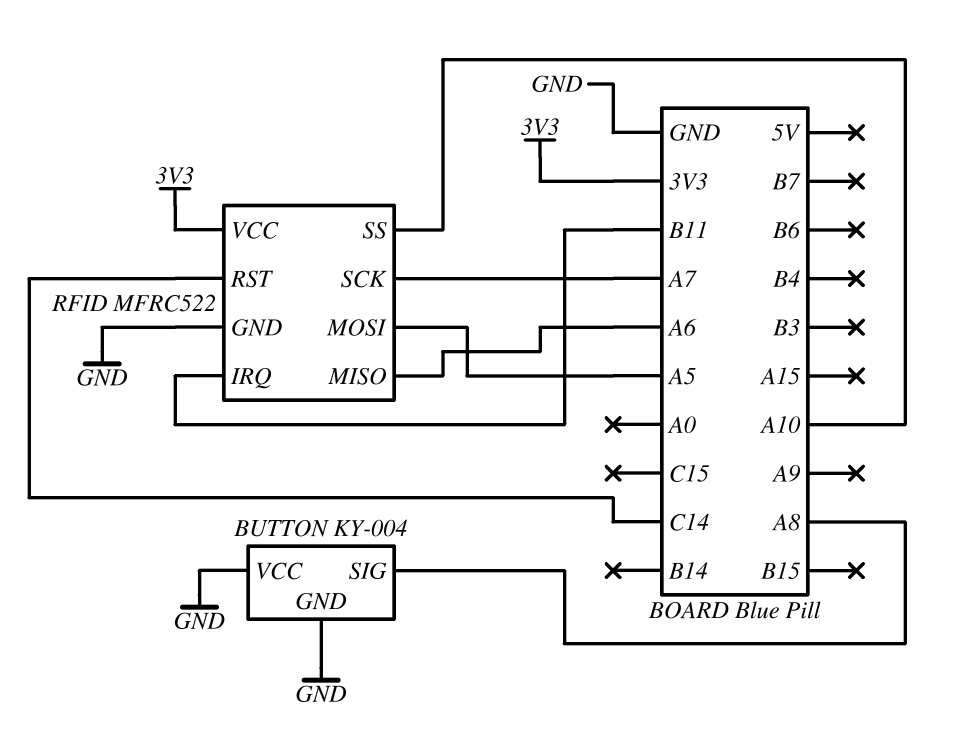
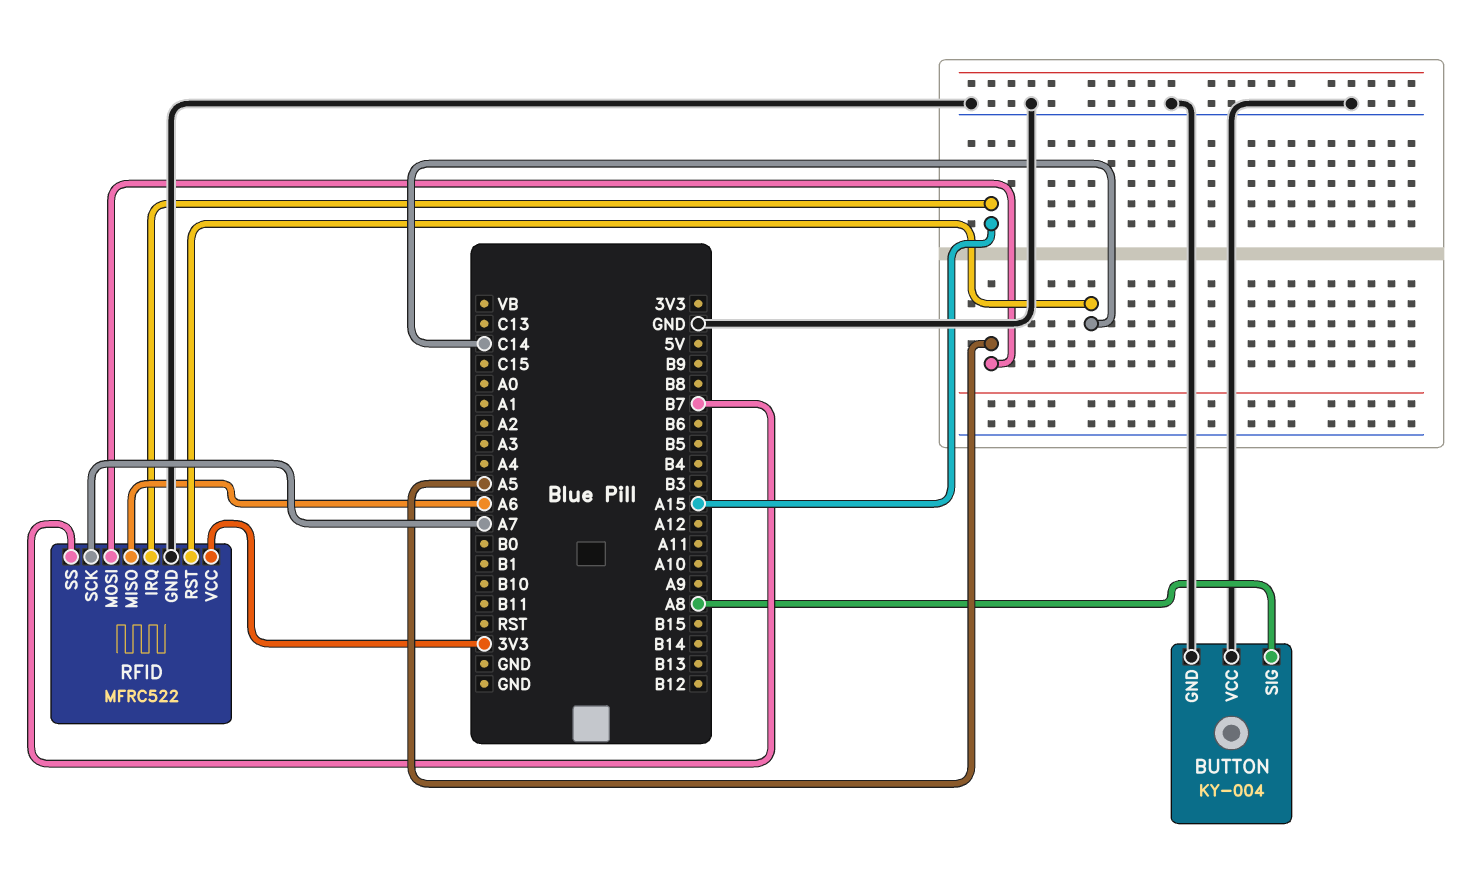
RFID pin IRQ: B11 -> A15
RFID pin SS: A10 -> B7

